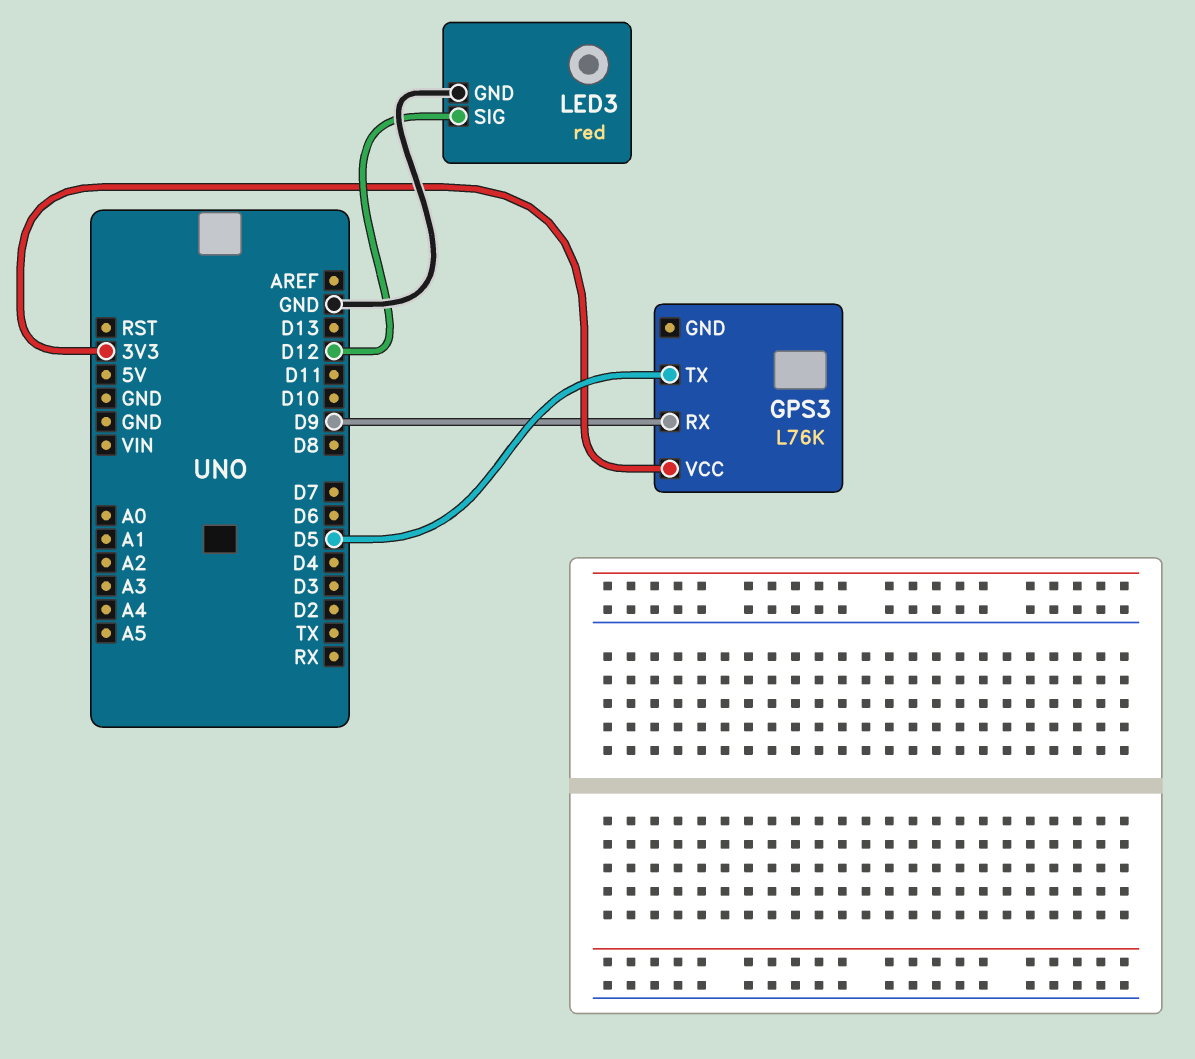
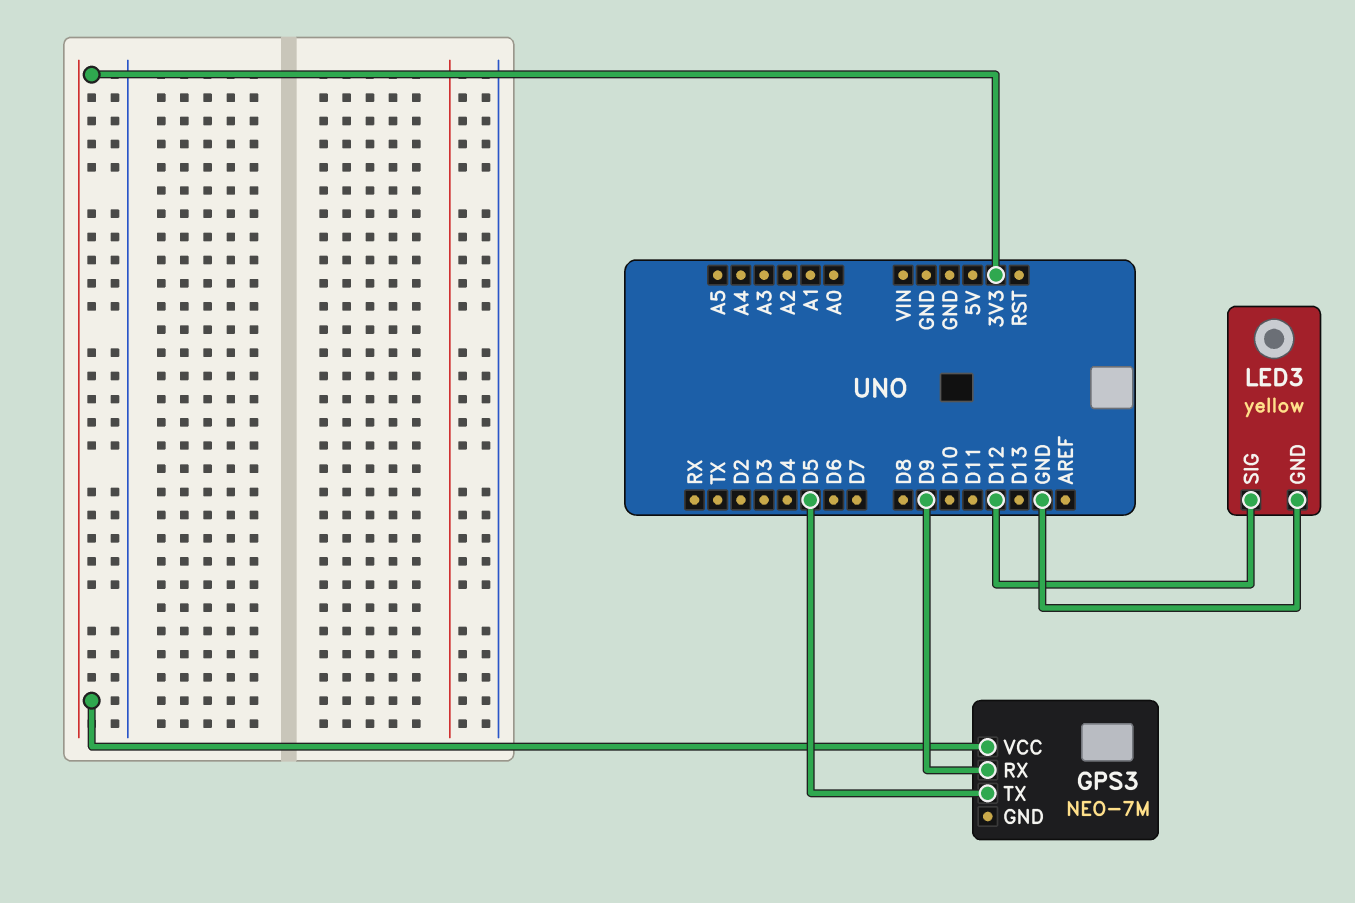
GPS3: L76K -> NEO-7M
LED3: red -> yellow

